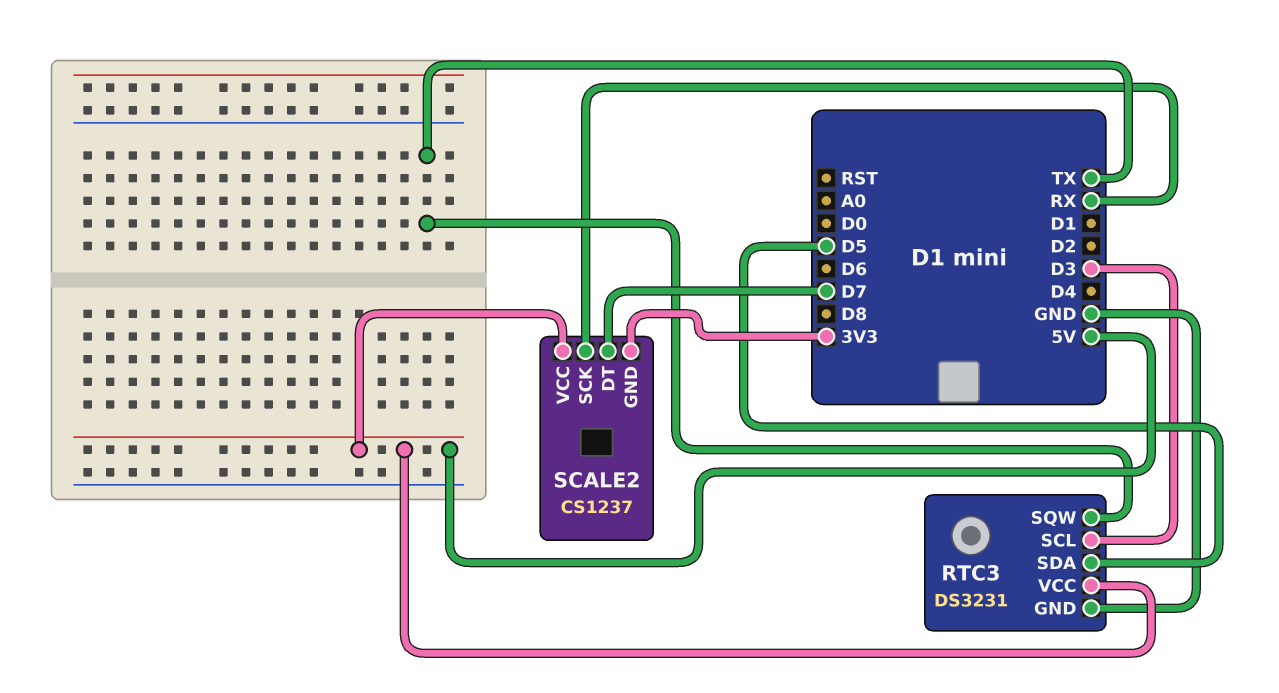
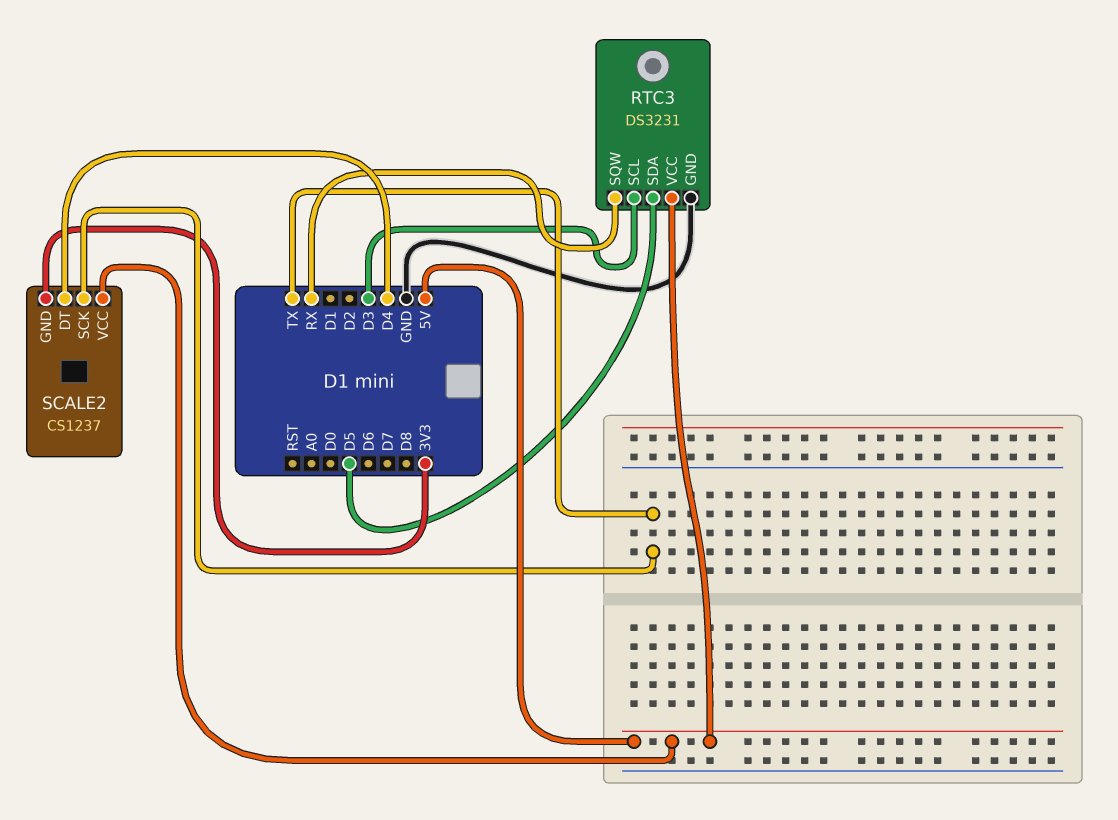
RTC3 pin SQW: TX -> RX
SCALE2 pin DT: D7 -> D4
SCALE2 pin SCK: RX -> TX

